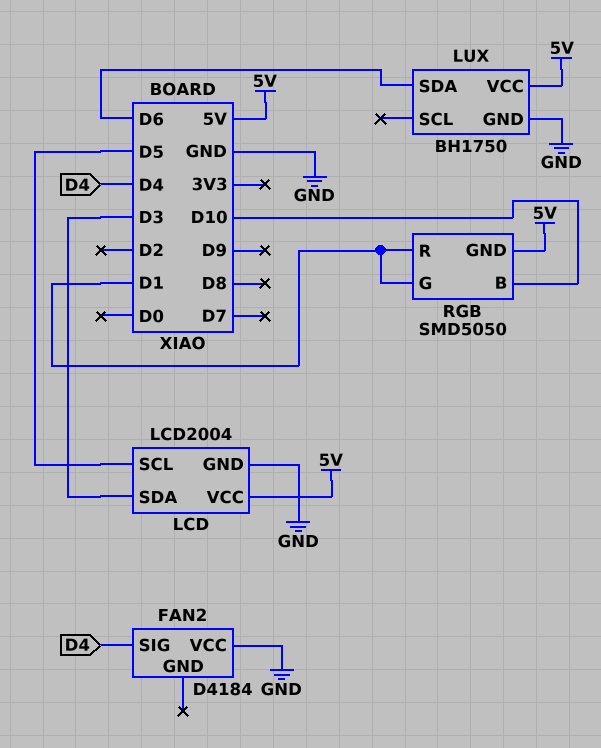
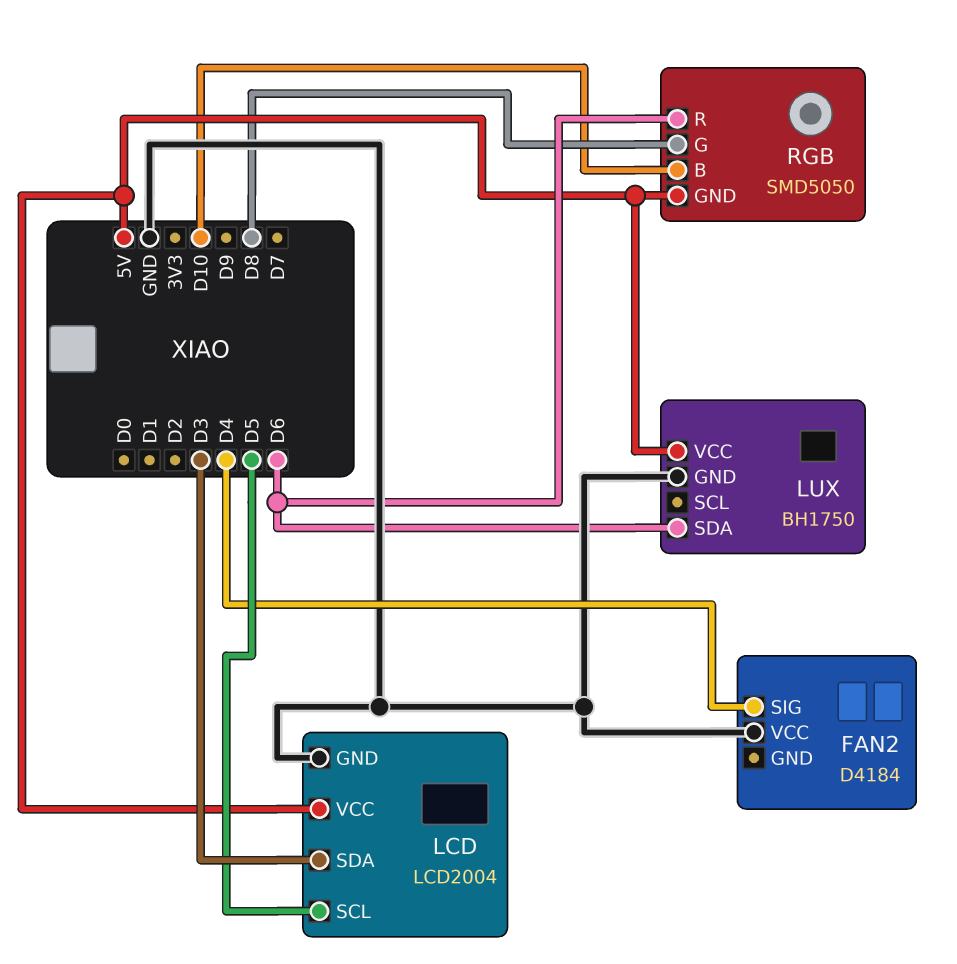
RGB pin G: D1 -> D8
RGB pin R: D1 -> D6

